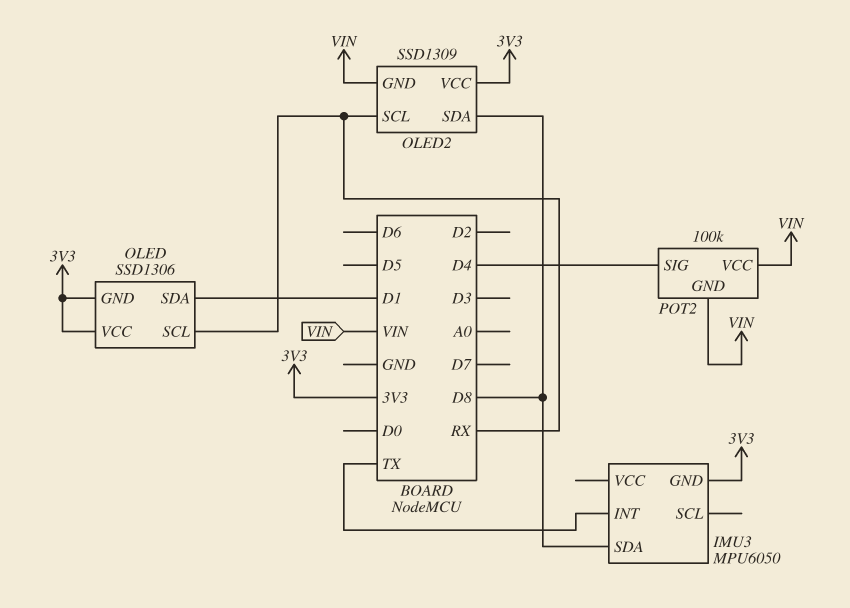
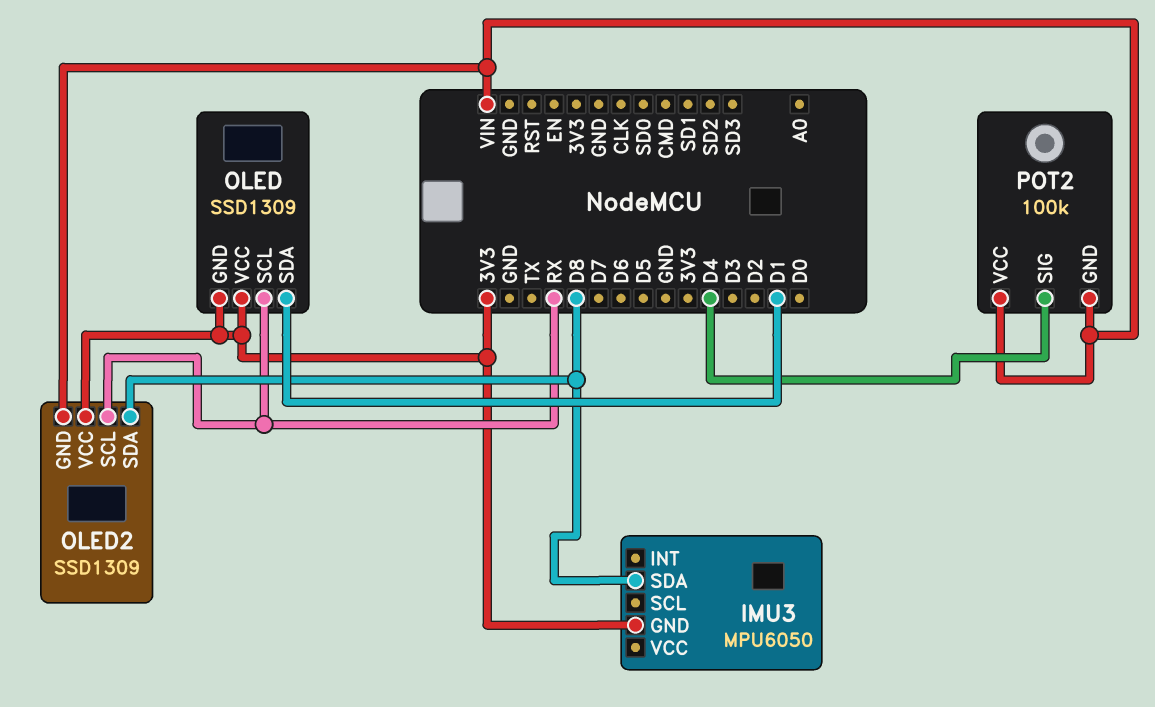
IMU3 pin INT: TX -> none
OLED: SSD1306 -> SSD1309

